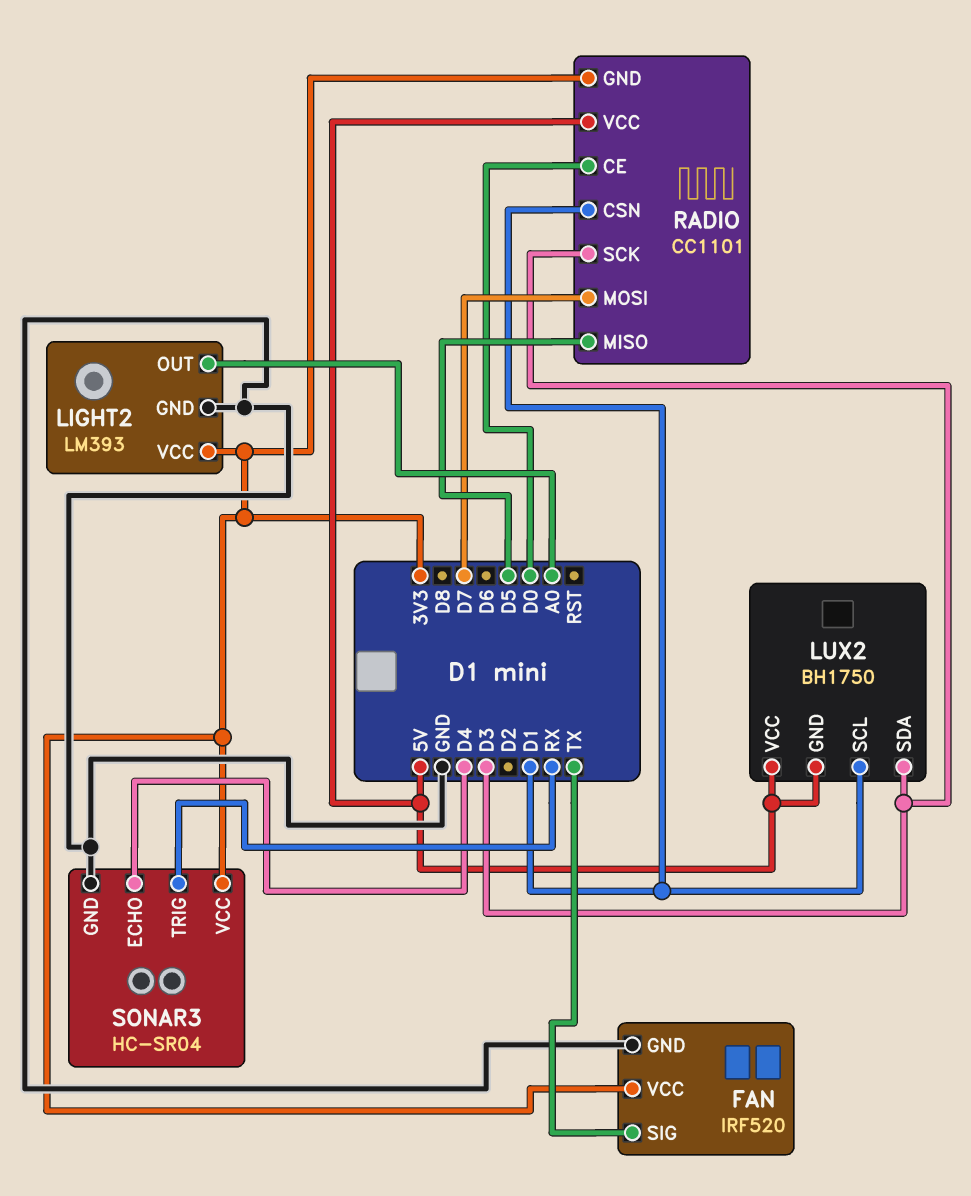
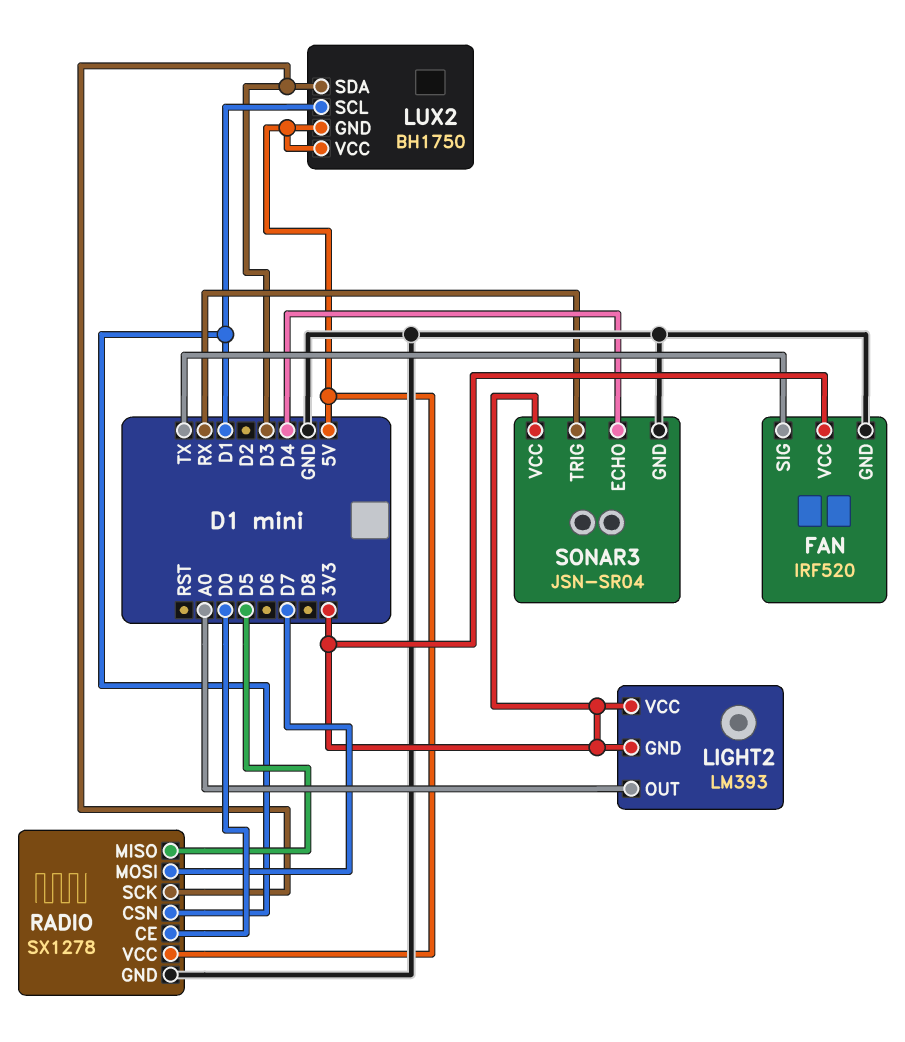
LIGHT2 pin GND: GND -> 3V3
RADIO: CC1101 -> SX1278
RADIO pin GND: 3V3 -> GND
SONAR3: HC-SR04 -> JSN-SR04

